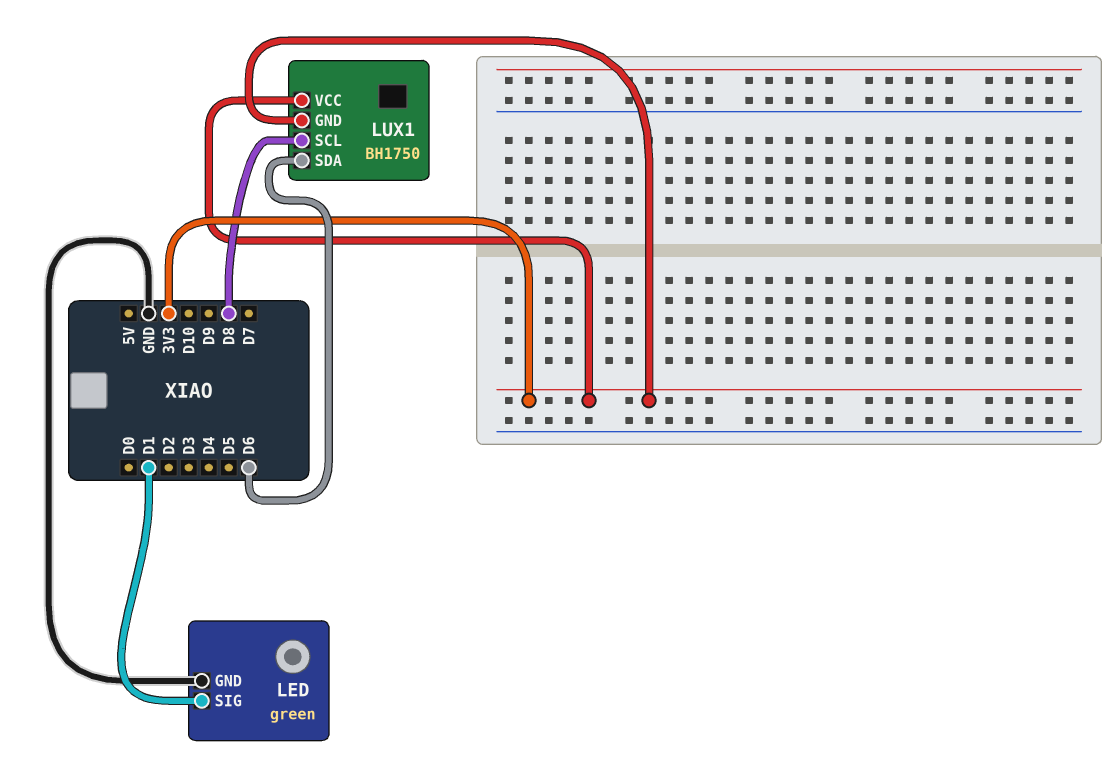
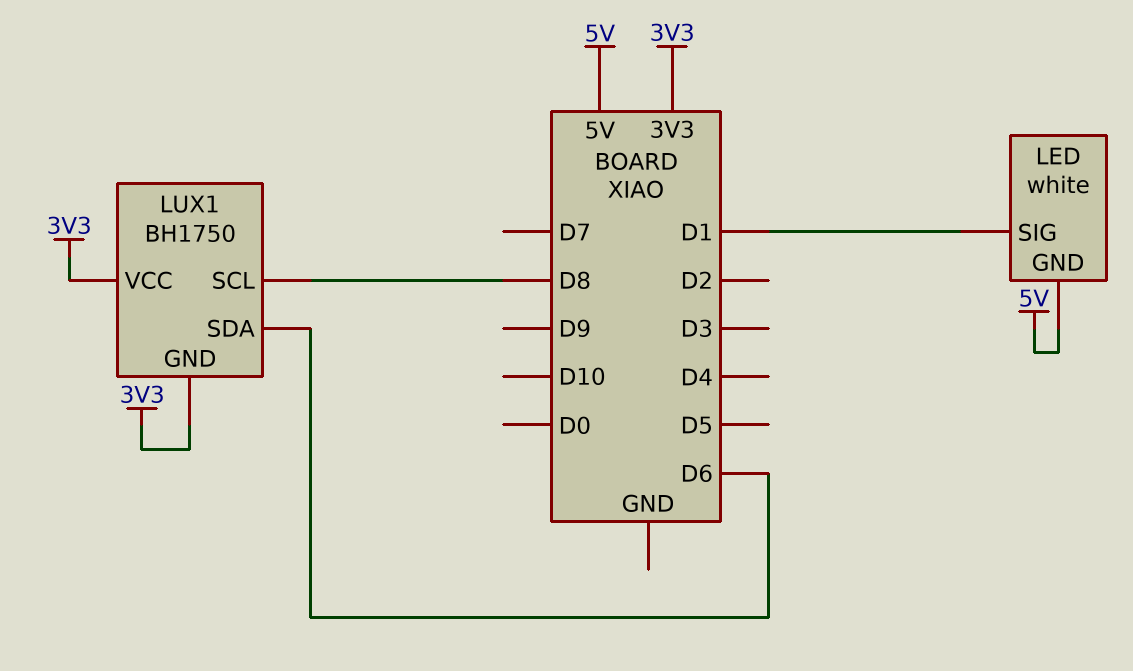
LED: green -> white
LED pin GND: GND -> 5V

